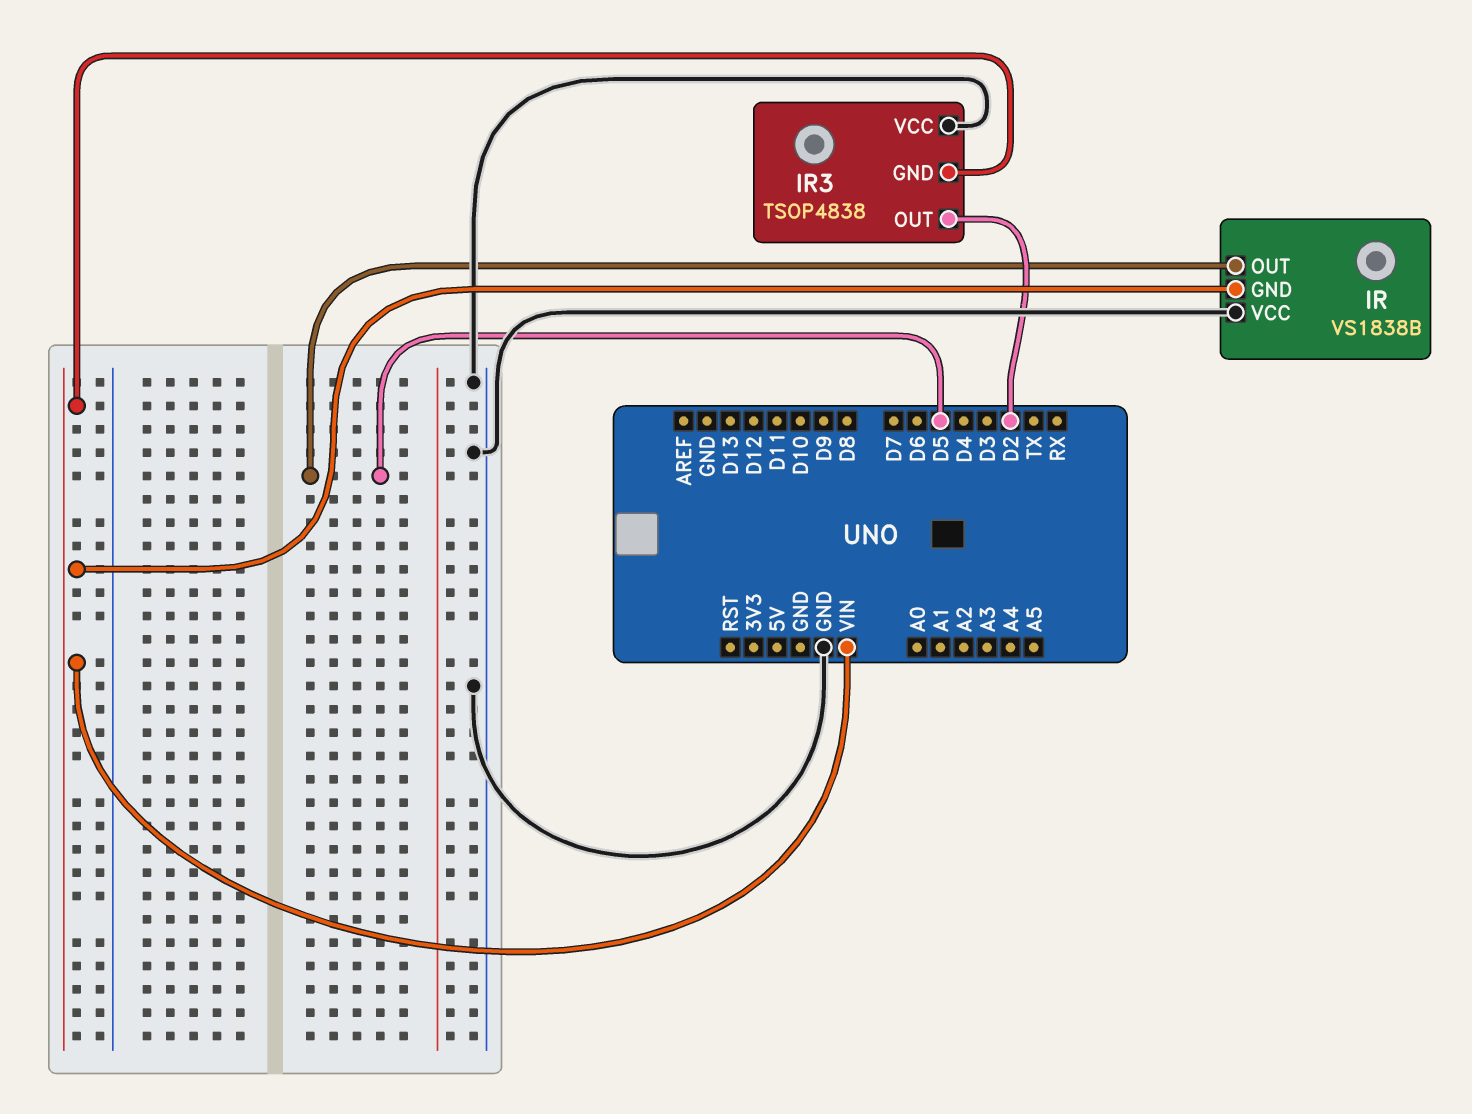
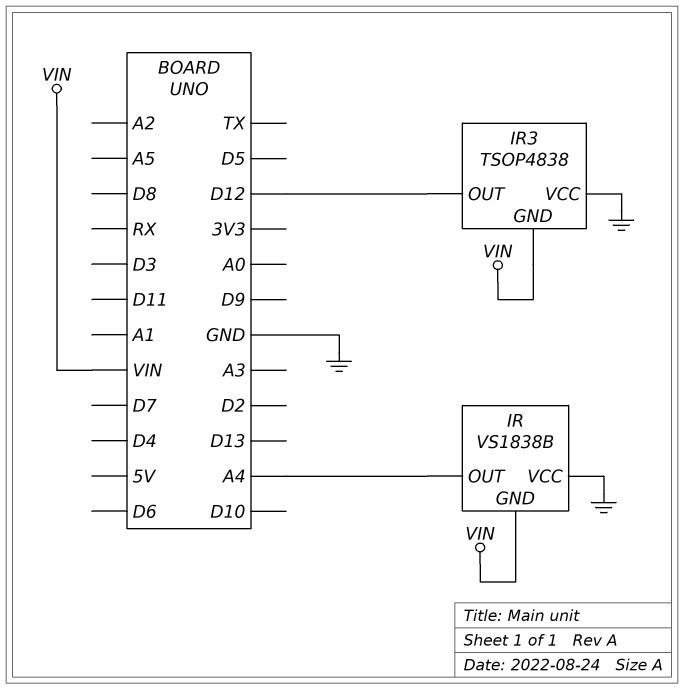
IR pin OUT: D5 -> A4
IR3 pin OUT: D2 -> D12

